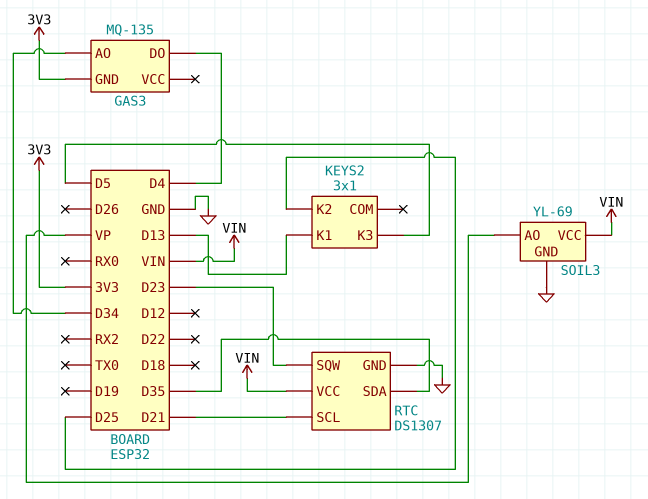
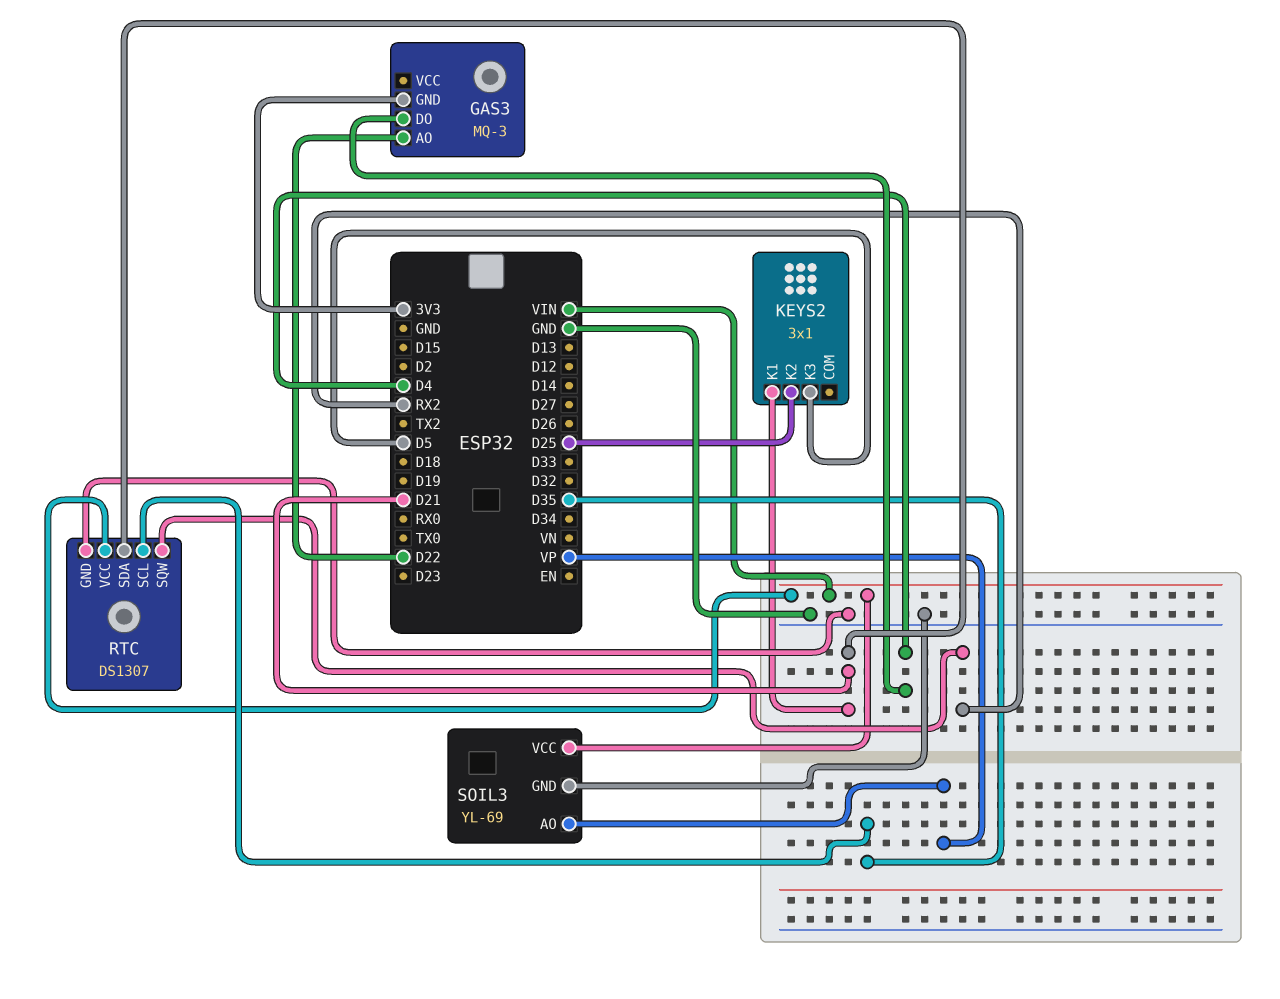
GAS3: MQ-135 -> MQ-3
GAS3 pin AO: D34 -> D22
KEYS2 pin K1: D13 -> D21
RTC pin SCL: D21 -> D35
RTC pin SDA: D35 -> D21
RTC pin SQW: D23 -> RX2

